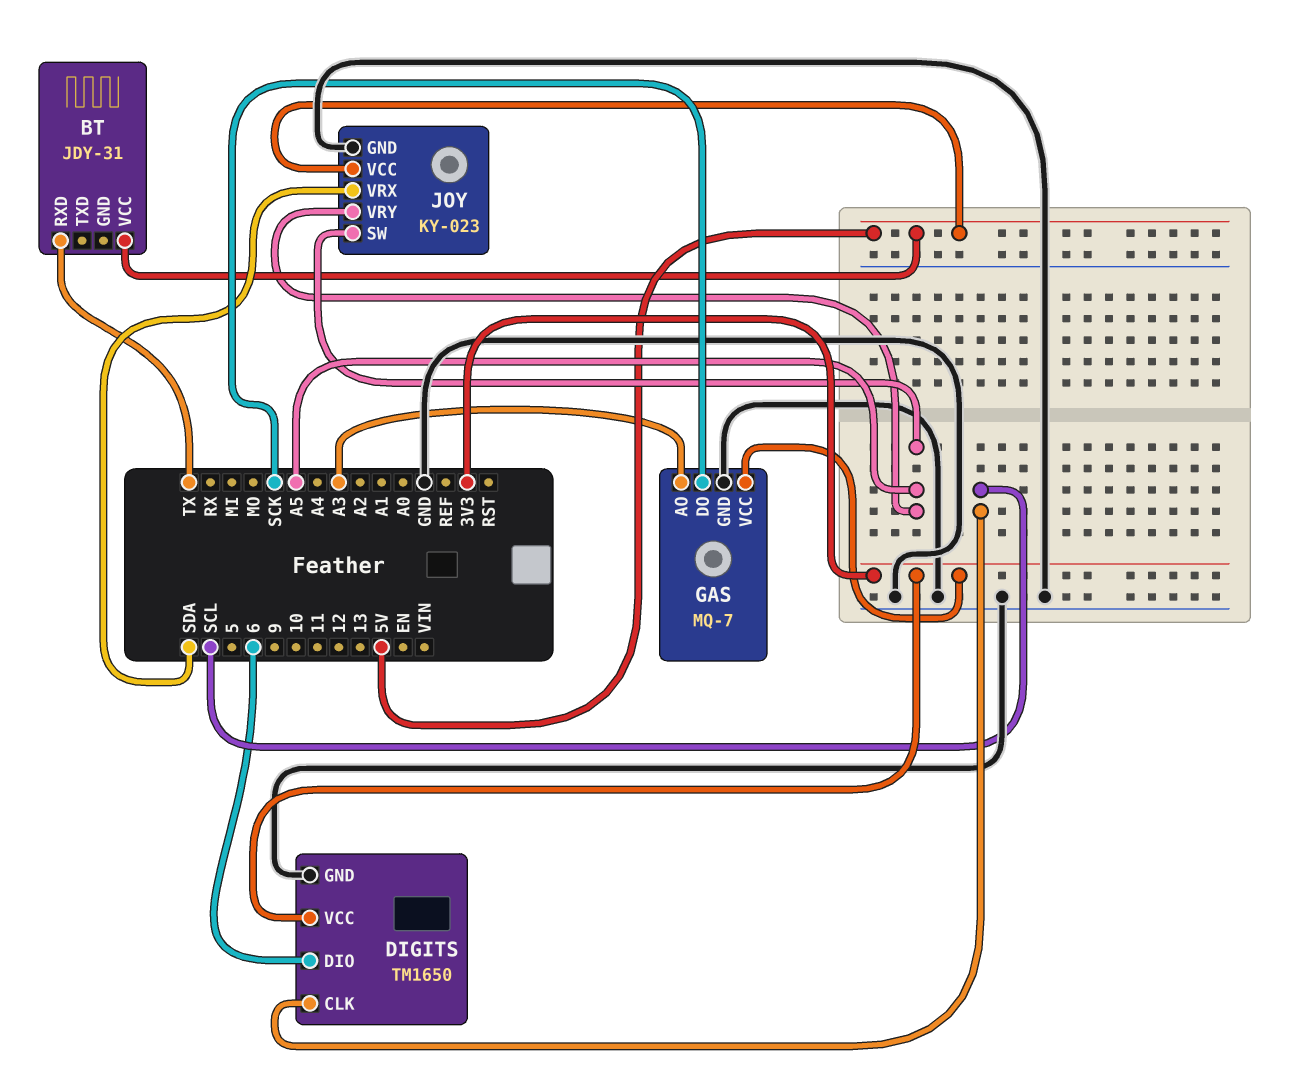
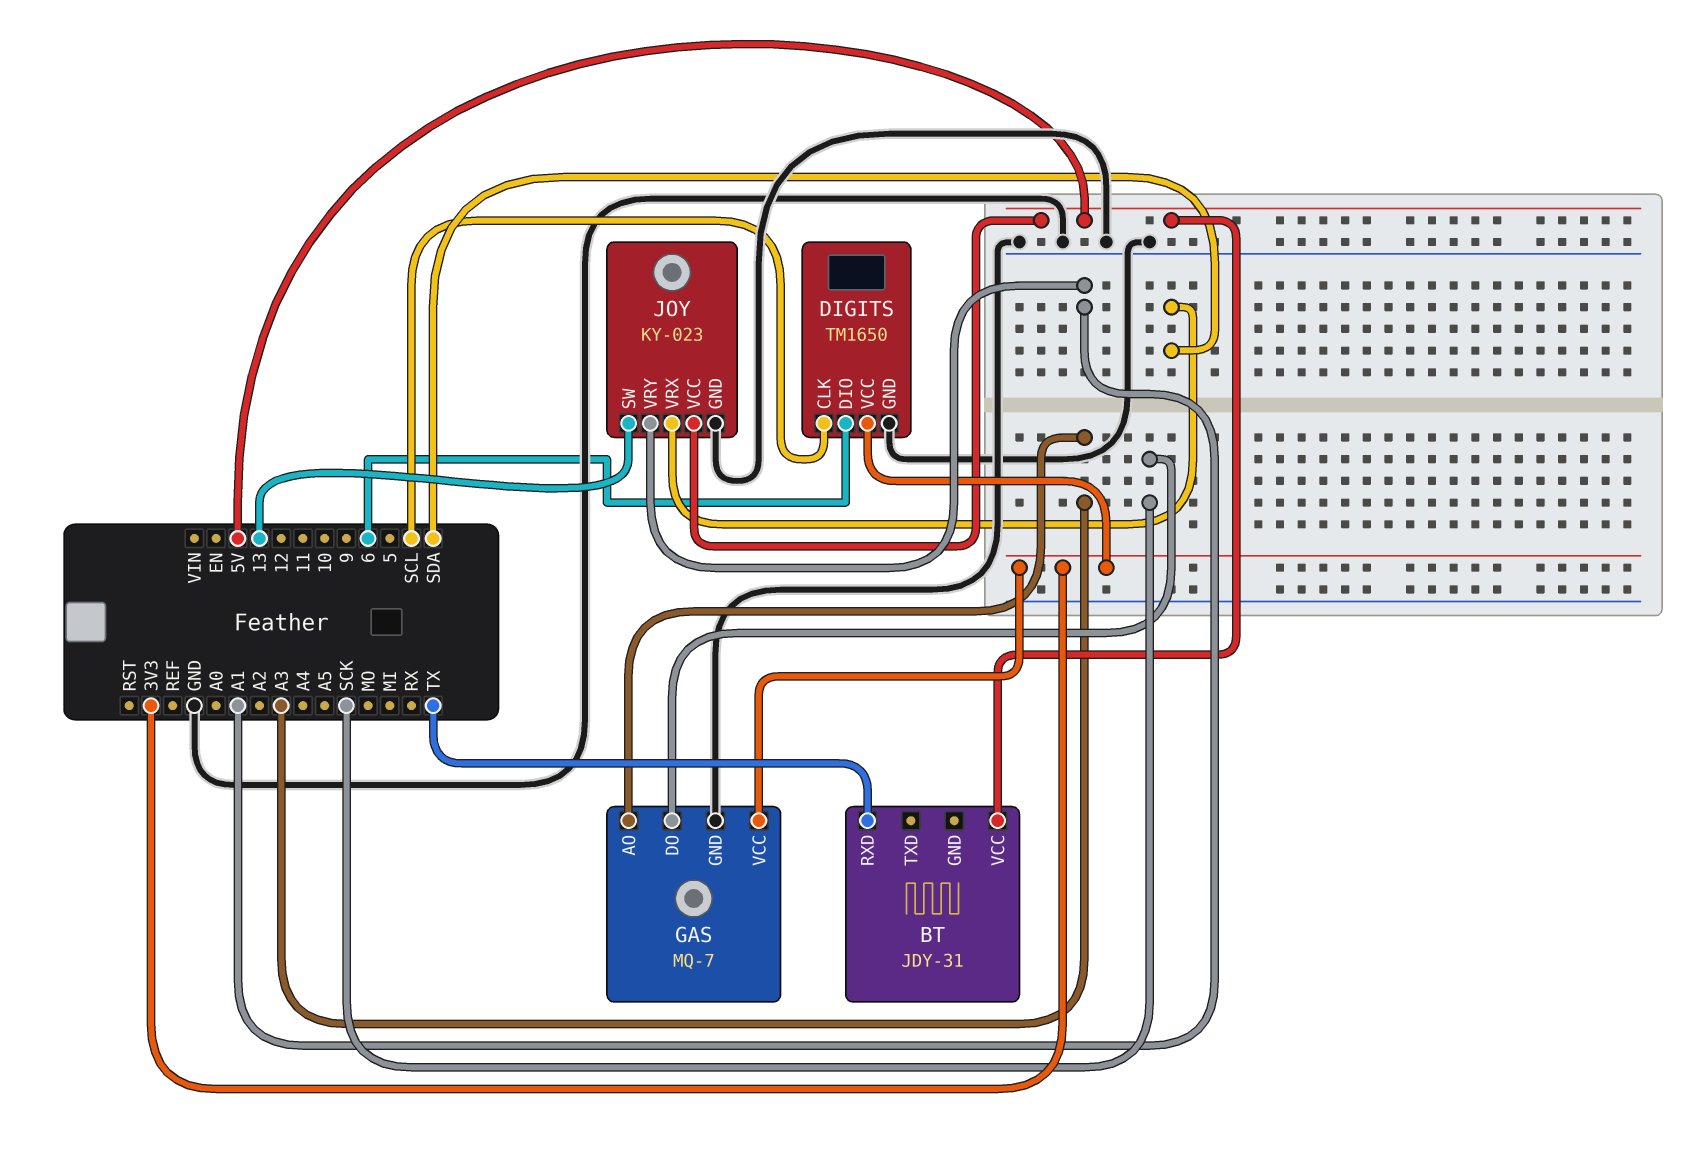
JOY pin SW: A5 -> 13
JOY pin VRY: A5 -> A1

